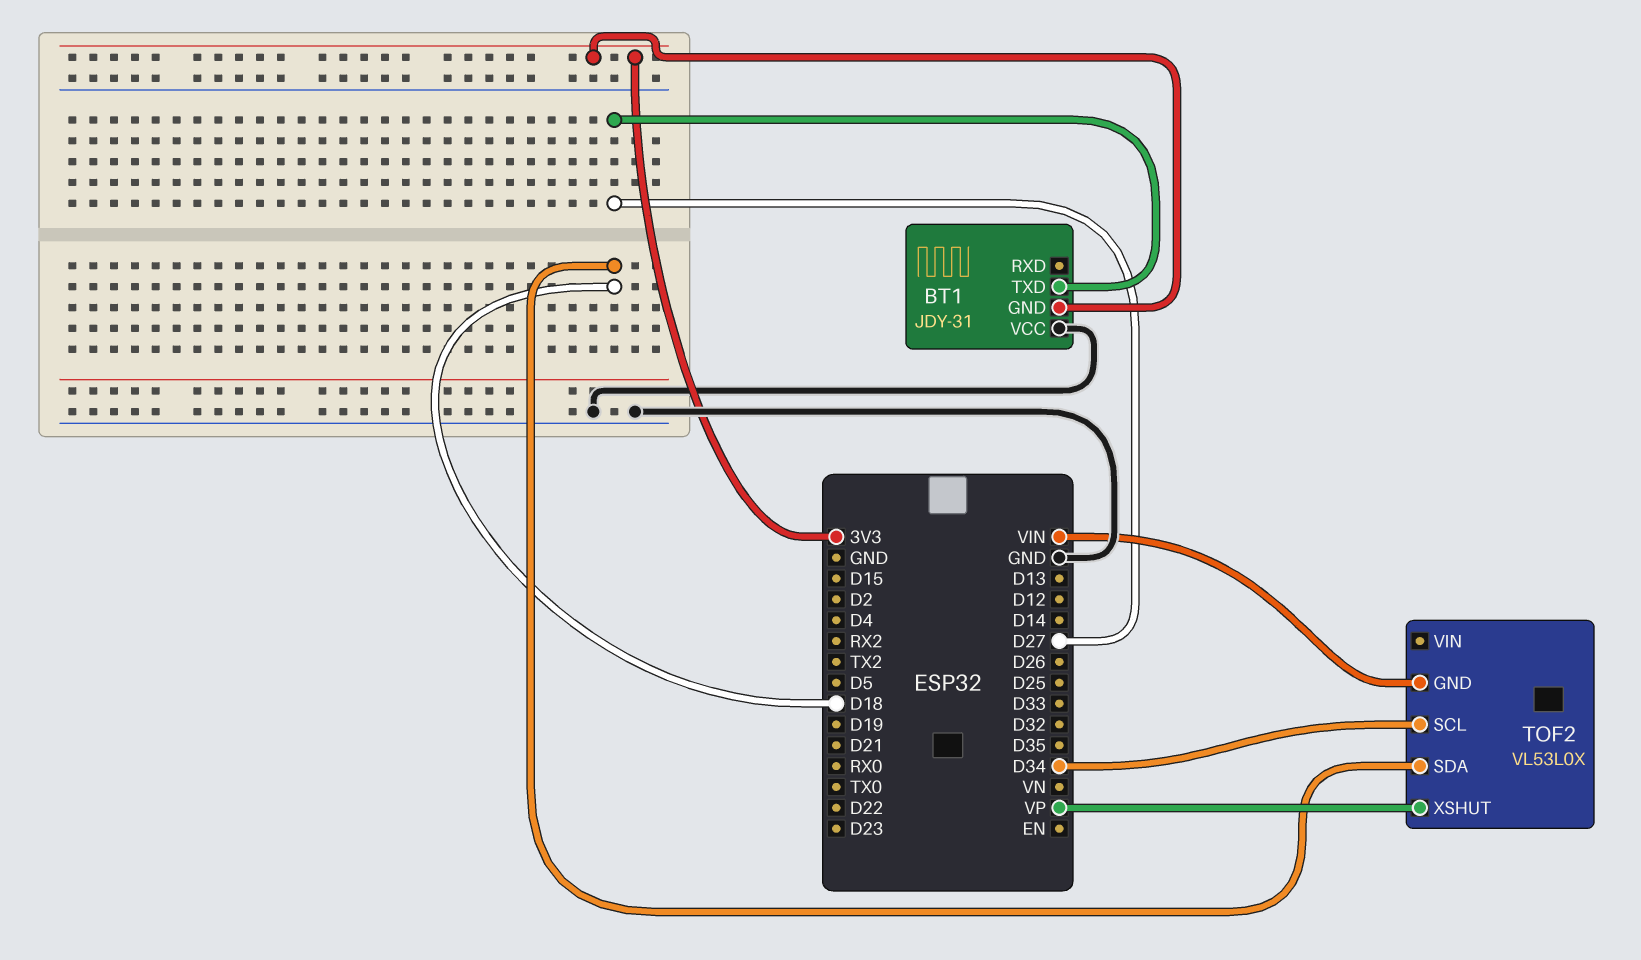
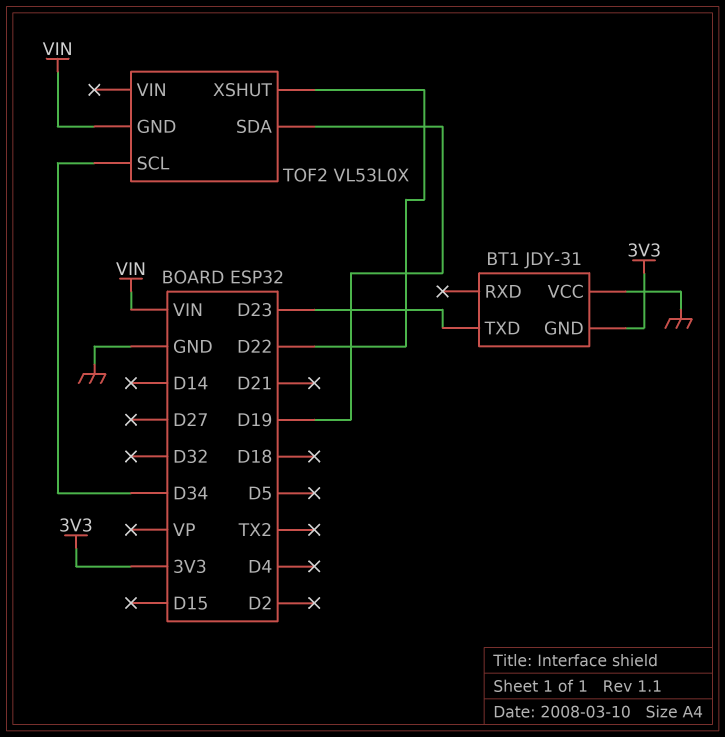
BT1 pin TXD: D27 -> D23
TOF2 pin SDA: D18 -> D19
TOF2 pin XSHUT: VP -> D22

